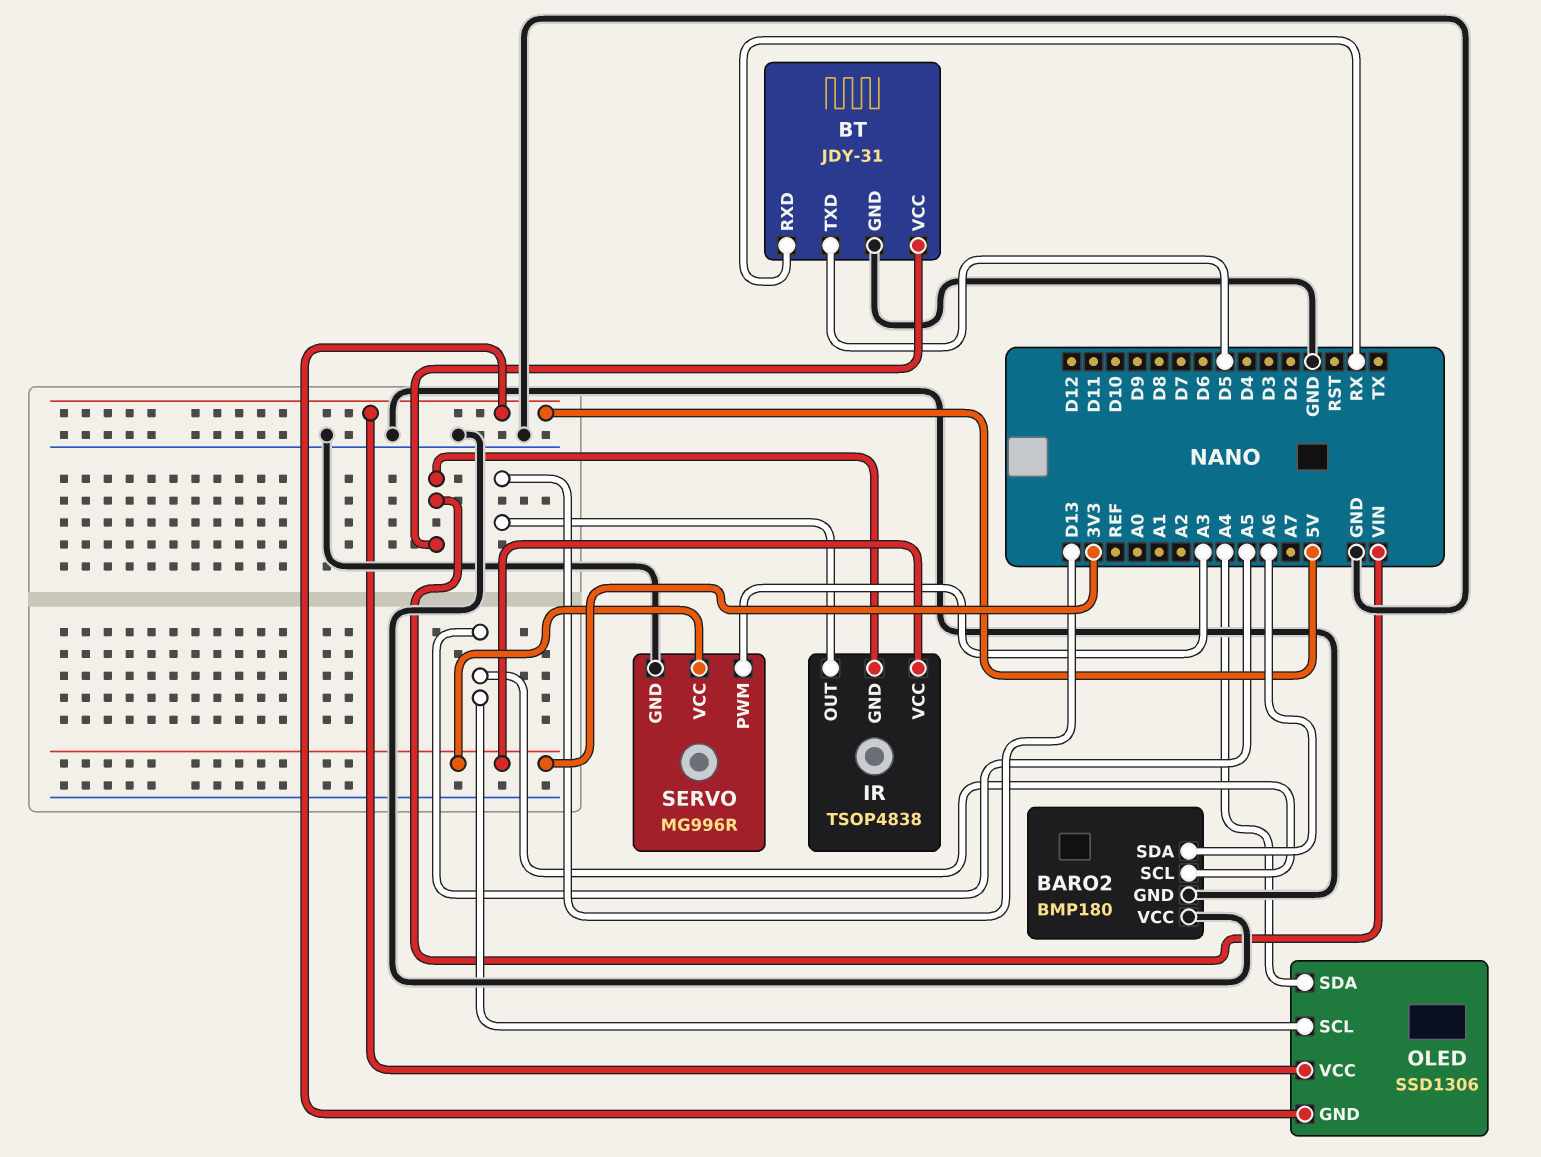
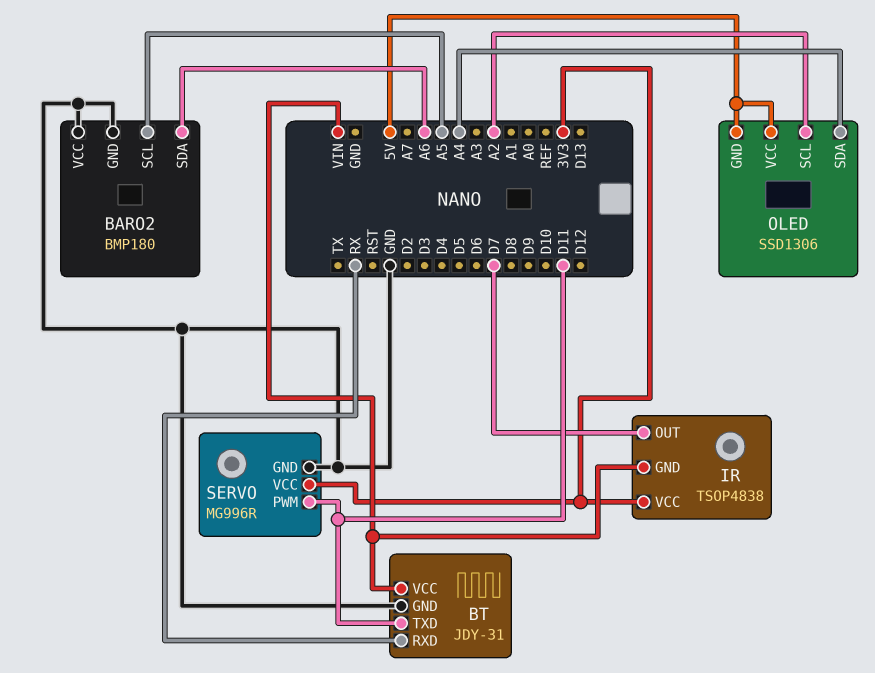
BT pin TXD: D5 -> D11
IR pin OUT: D13 -> D7
OLED pin SCL: A5 -> A2
SERVO pin PWM: A3 -> D11

